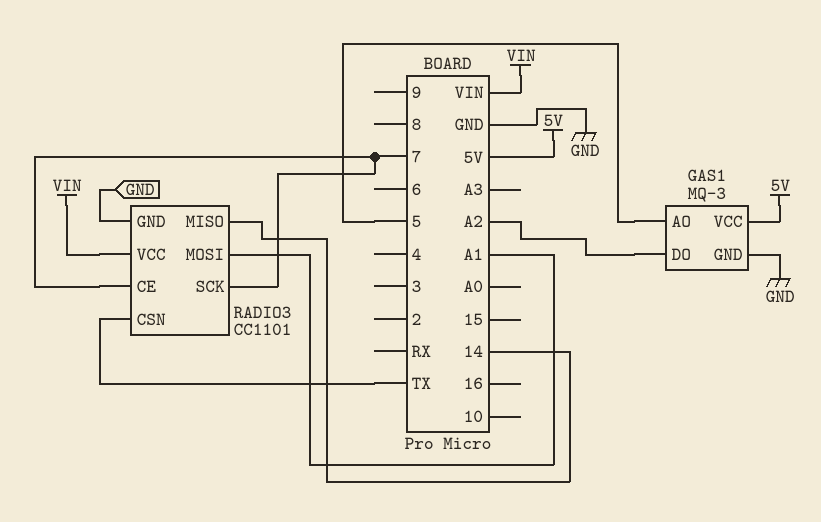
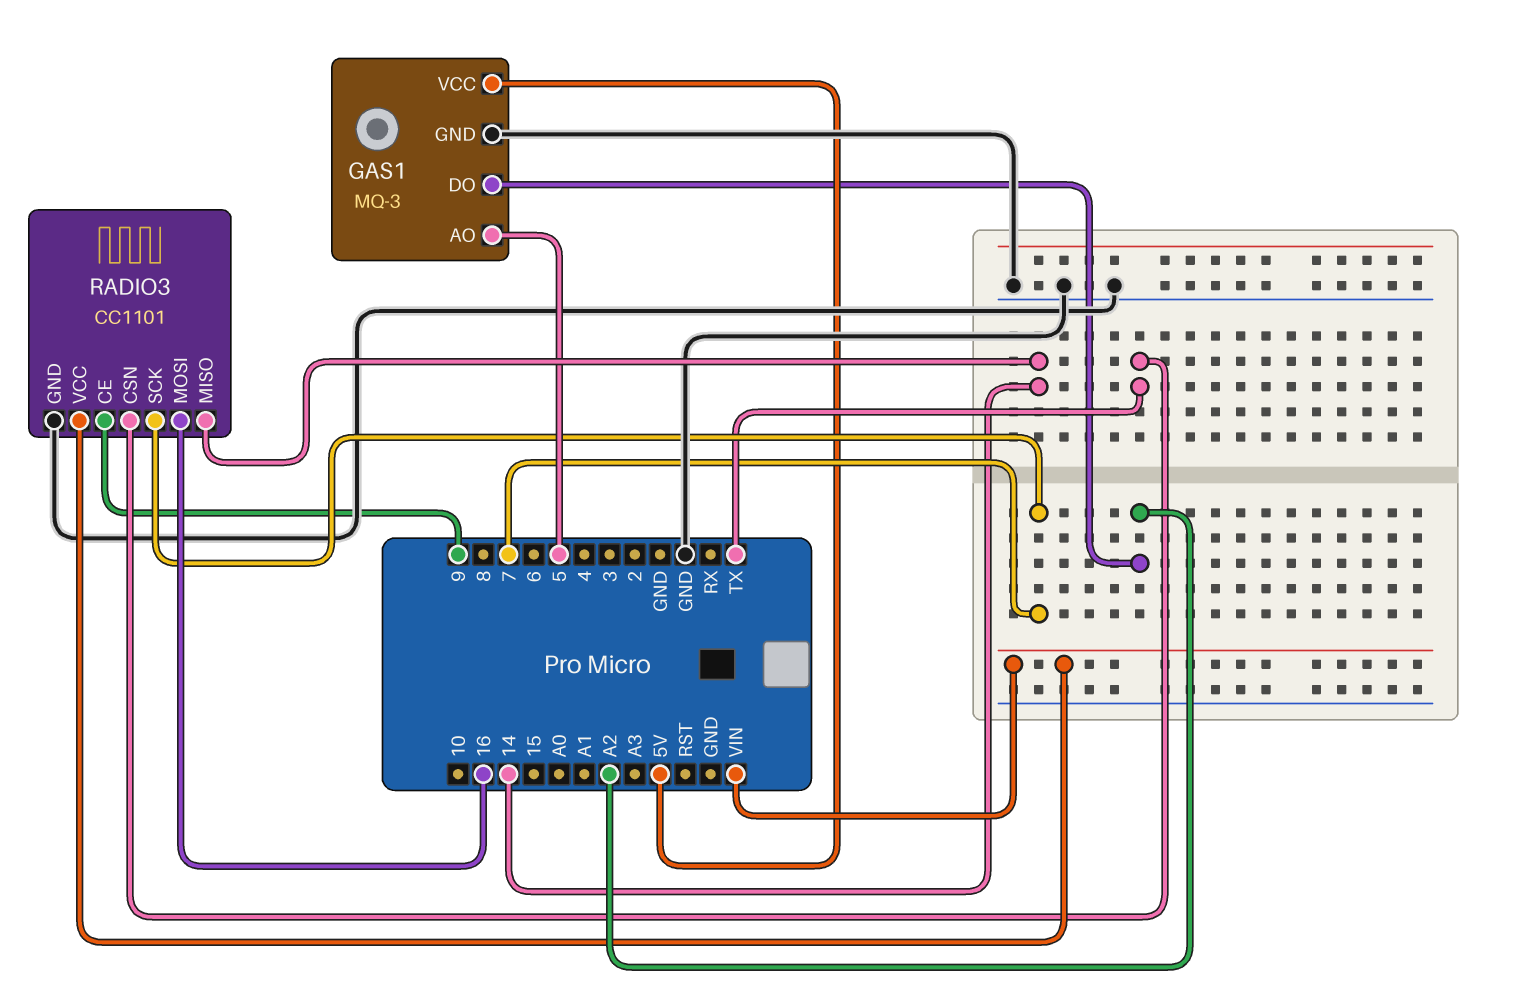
RADIO3 pin CE: 7 -> 9
RADIO3 pin MOSI: A1 -> 16

